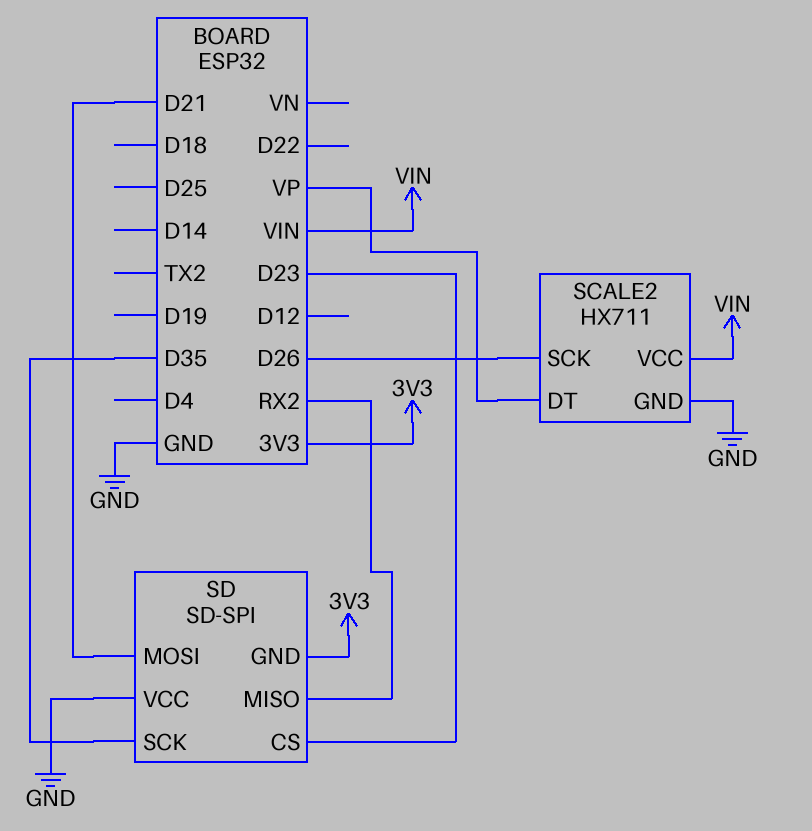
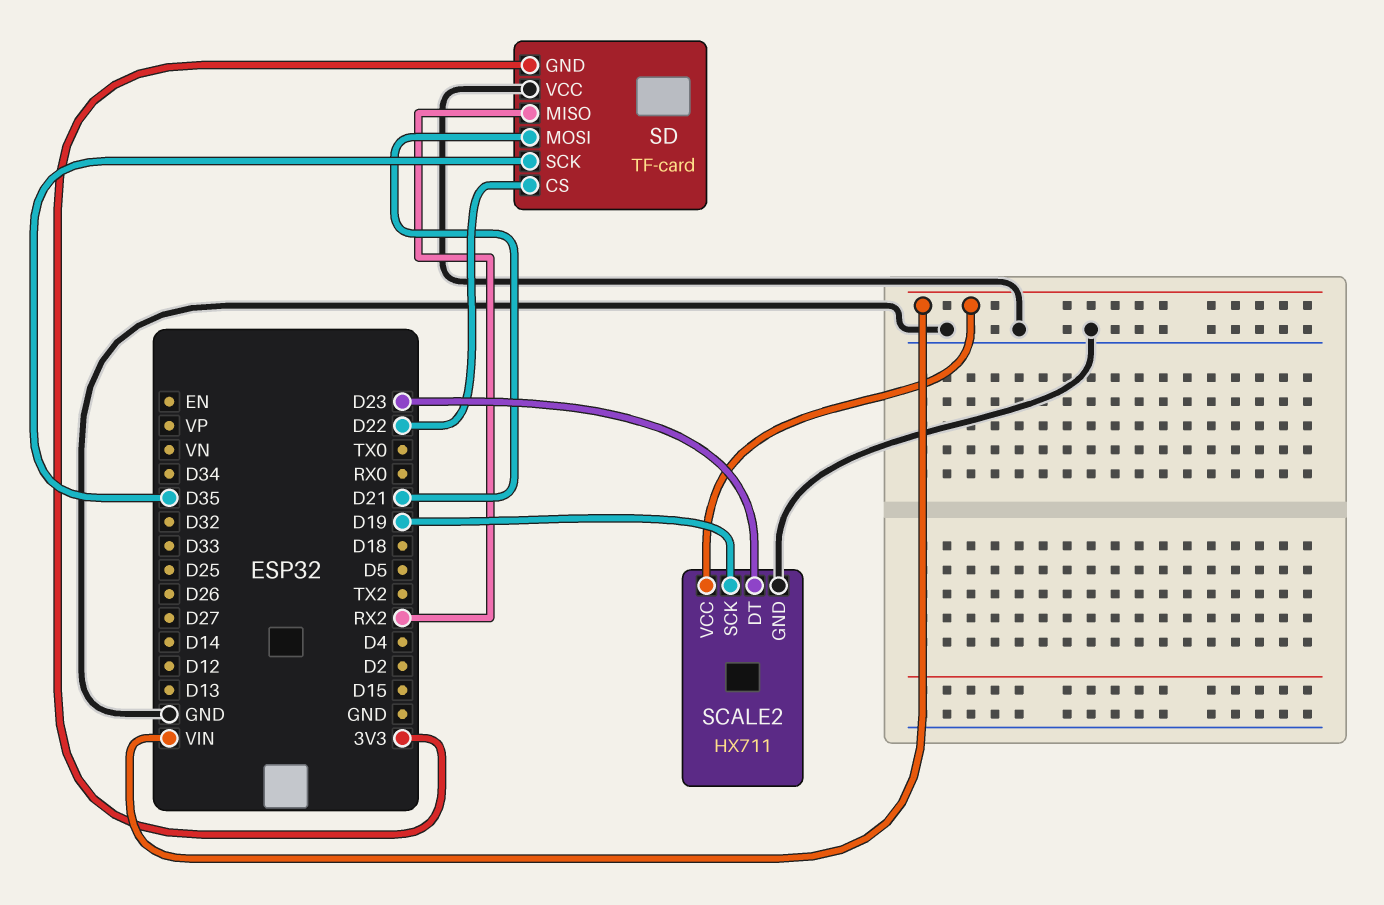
SCALE2 pin DT: VP -> D23
SCALE2 pin SCK: D26 -> D19
SD: SD-SPI -> TF-card
SD pin CS: D23 -> D22

